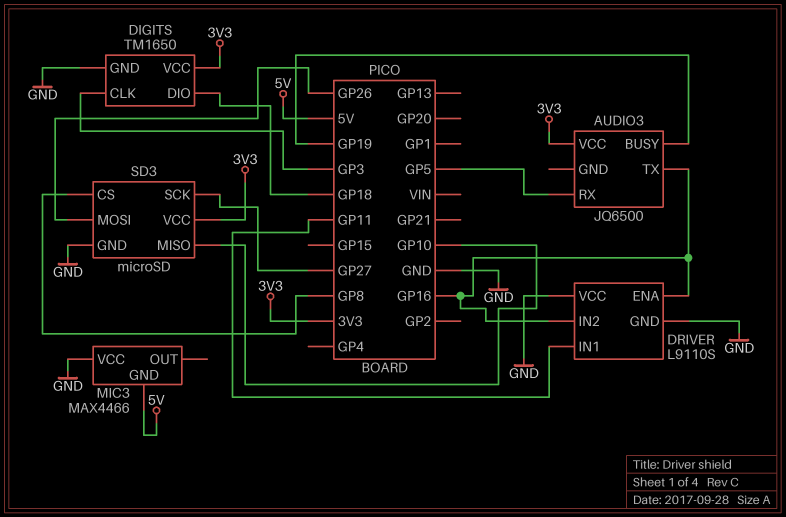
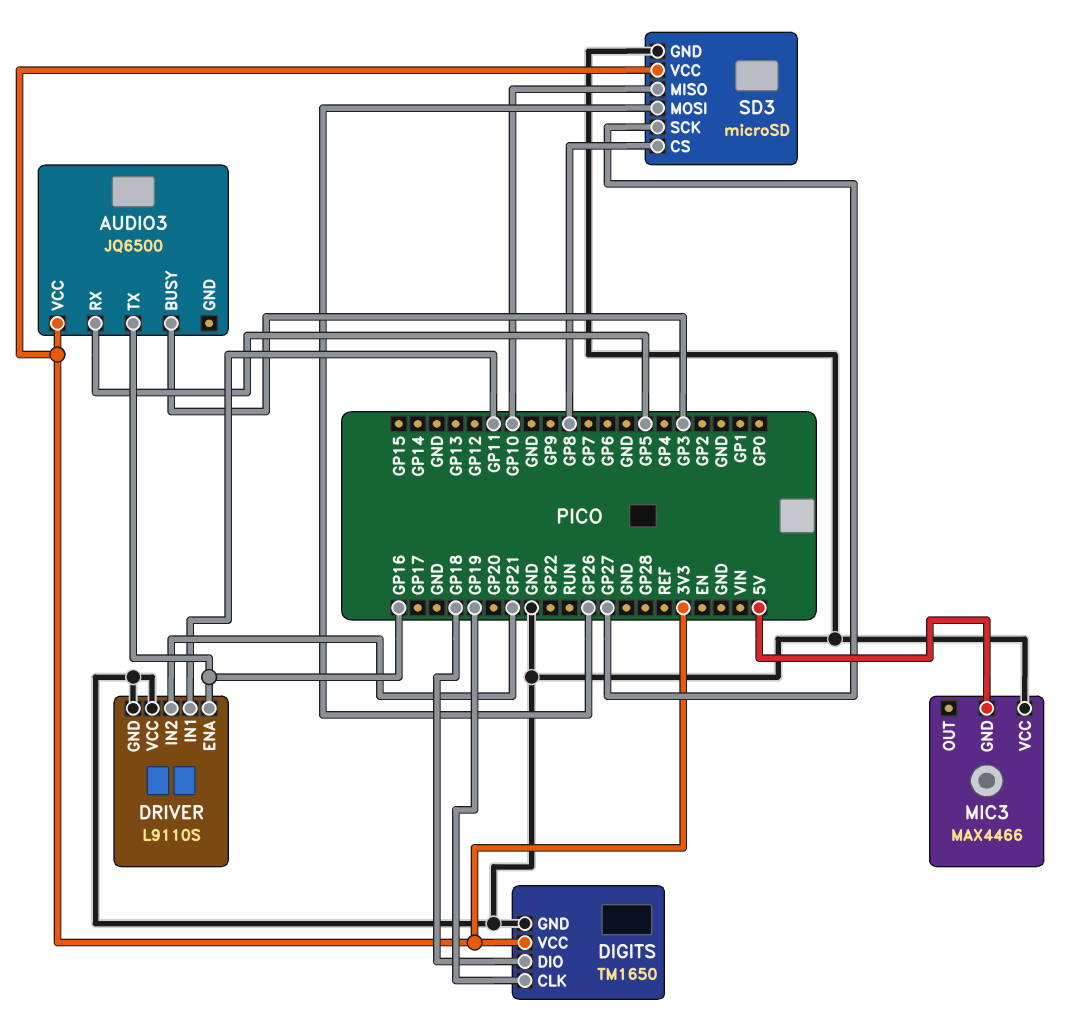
AUDIO3 pin BUSY: GP19 -> GP3
DIGITS pin CLK: GP3 -> GP19
DRIVER pin IN2: GP16 -> GP21

